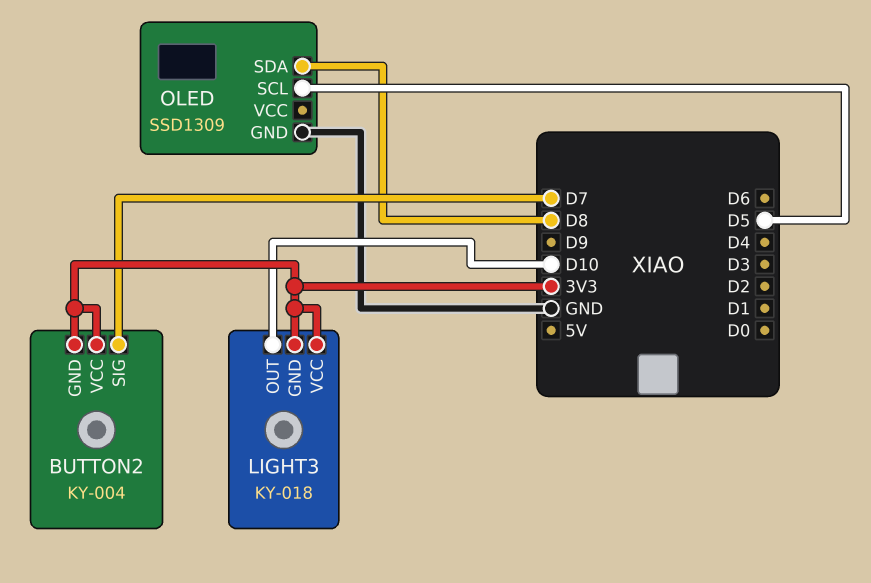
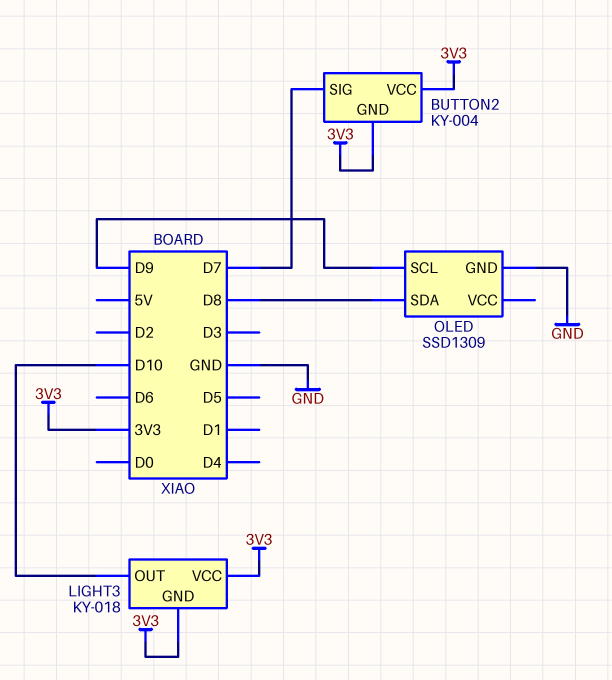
OLED pin SCL: D5 -> D9

